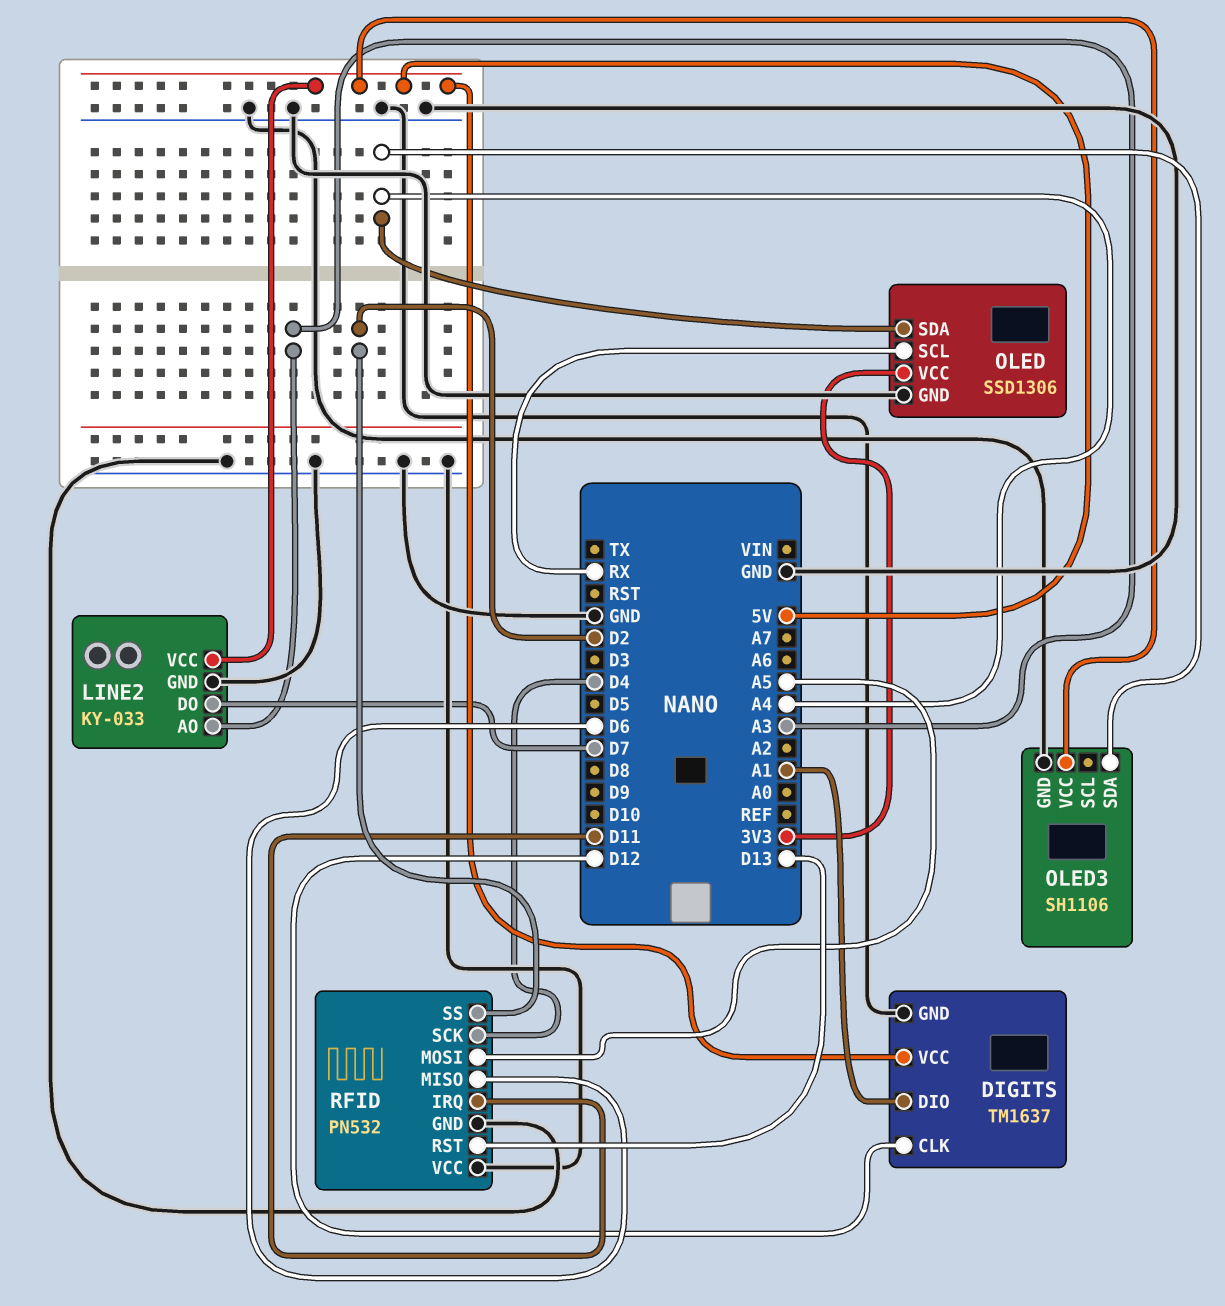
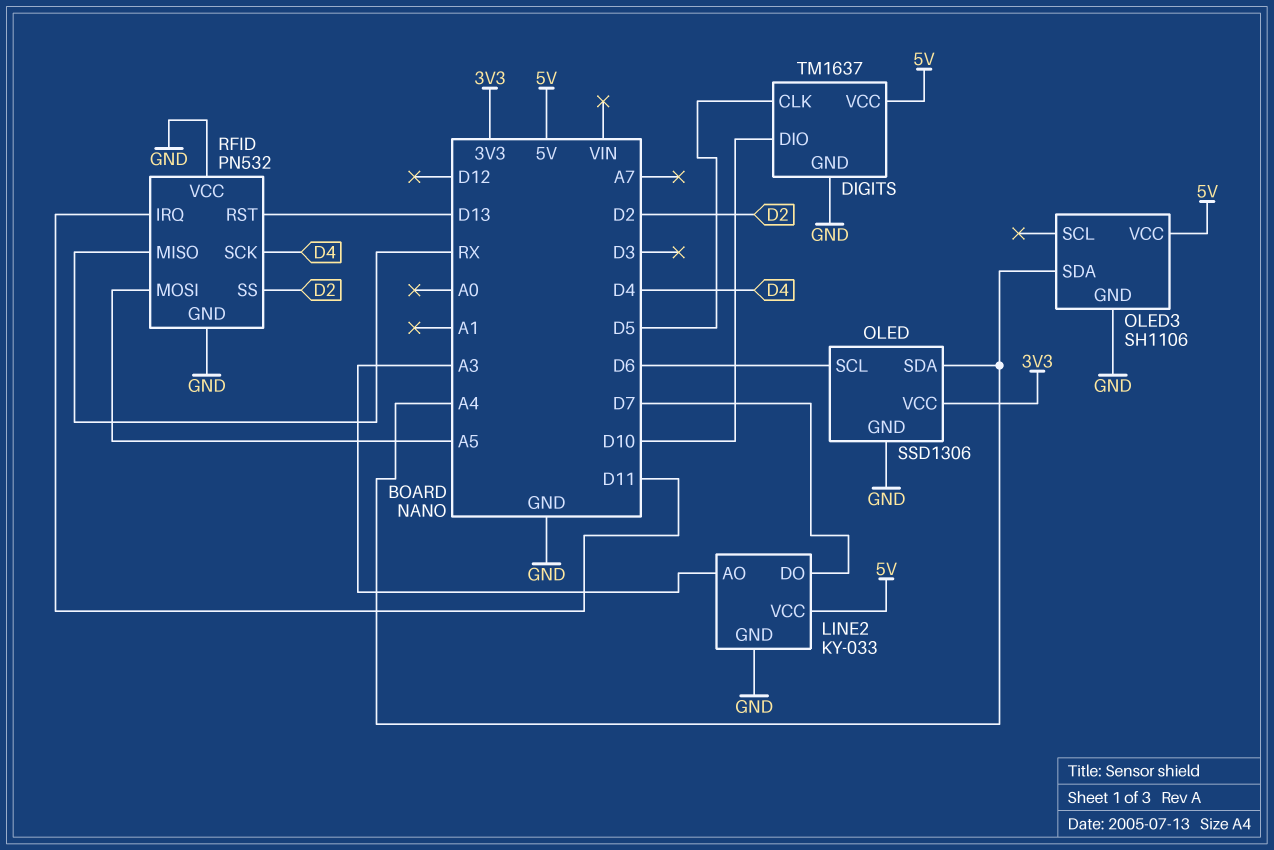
DIGITS pin CLK: D12 -> D5
DIGITS pin DIO: A1 -> D10
OLED pin SCL: RX -> D6
RFID pin MISO: D6 -> RX

